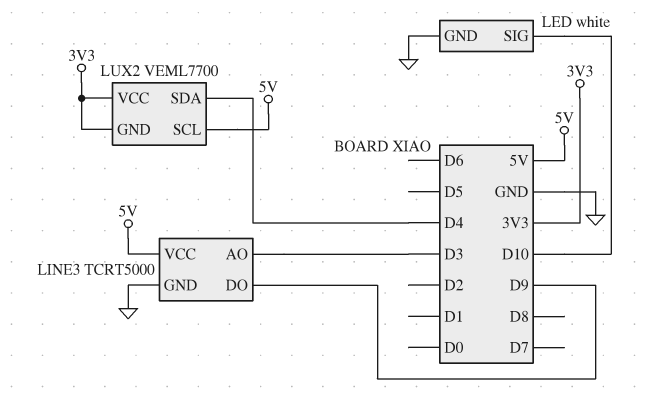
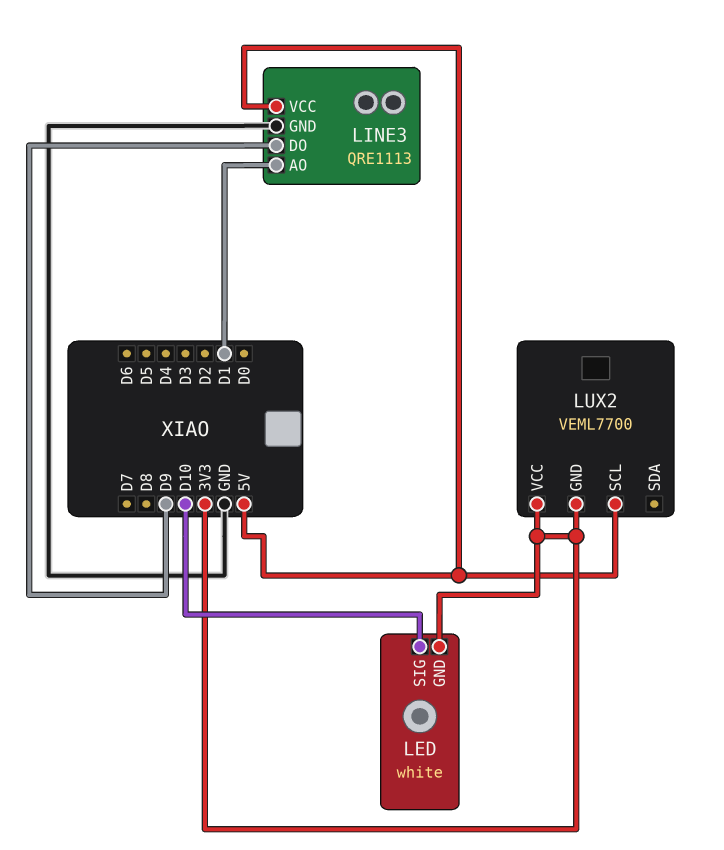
LED pin GND: GND -> 3V3
LINE3: TCRT5000 -> QRE1113
LINE3 pin AO: D3 -> D1
LUX2 pin SDA: D4 -> none

